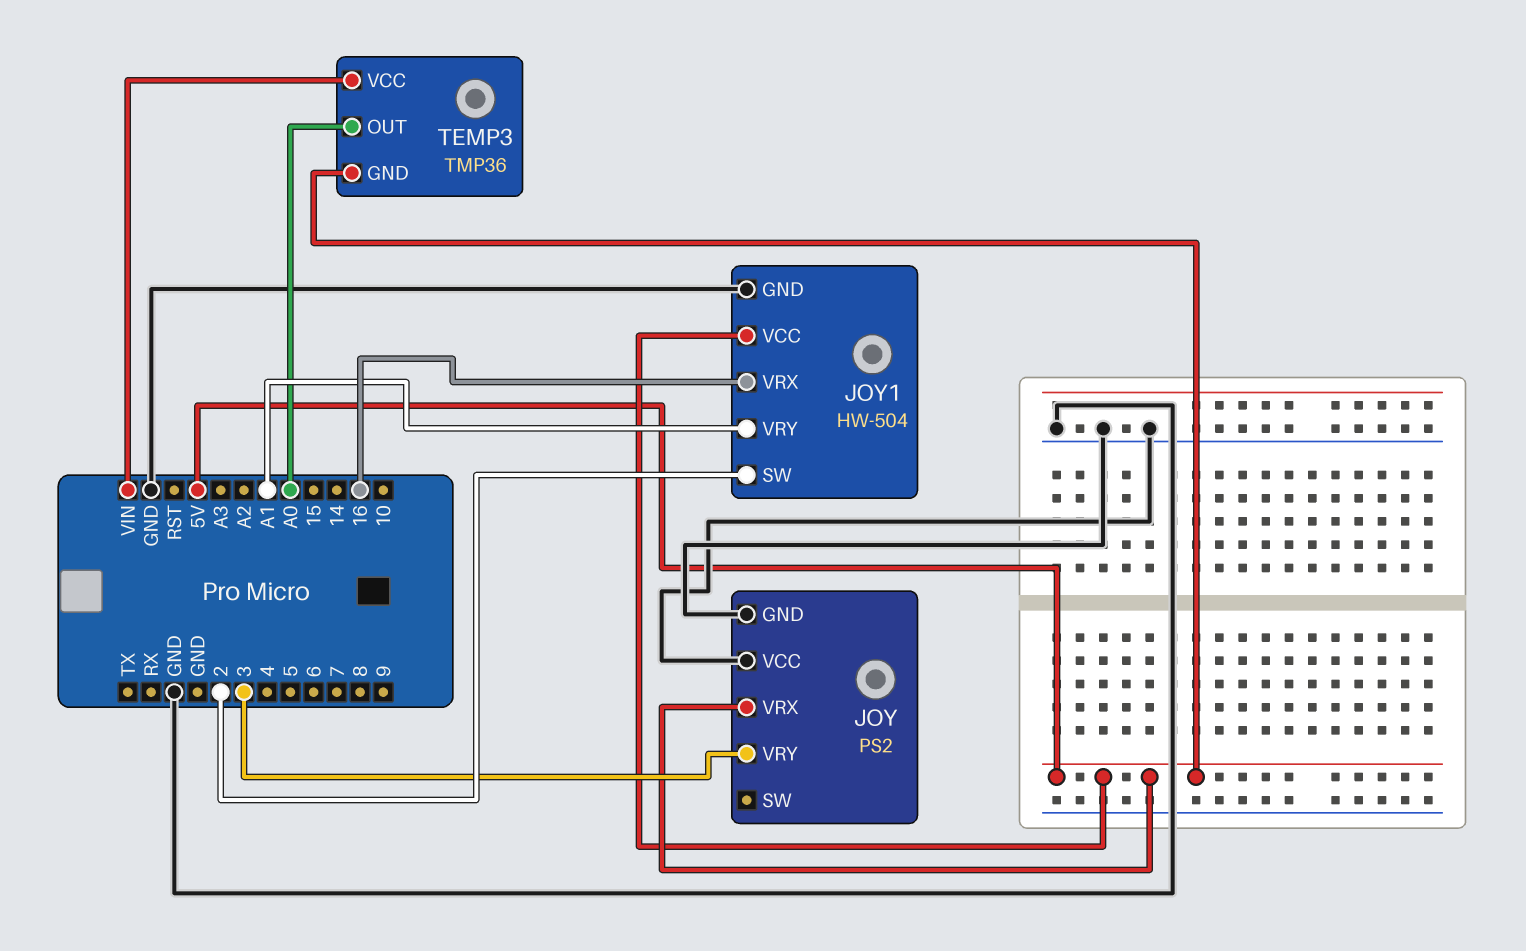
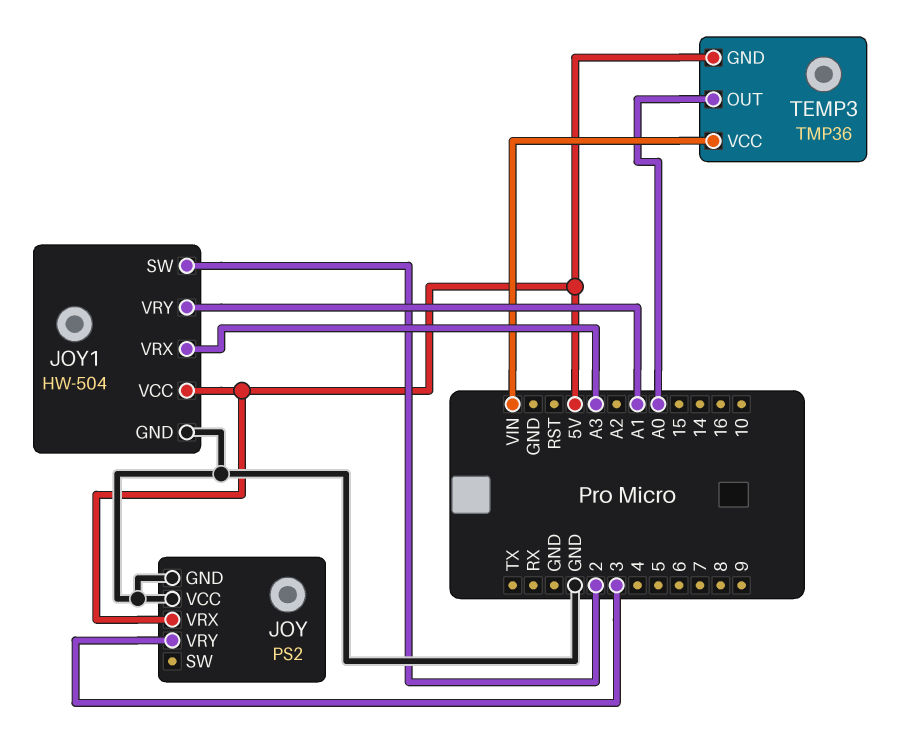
JOY1 pin VRX: 16 -> A3

